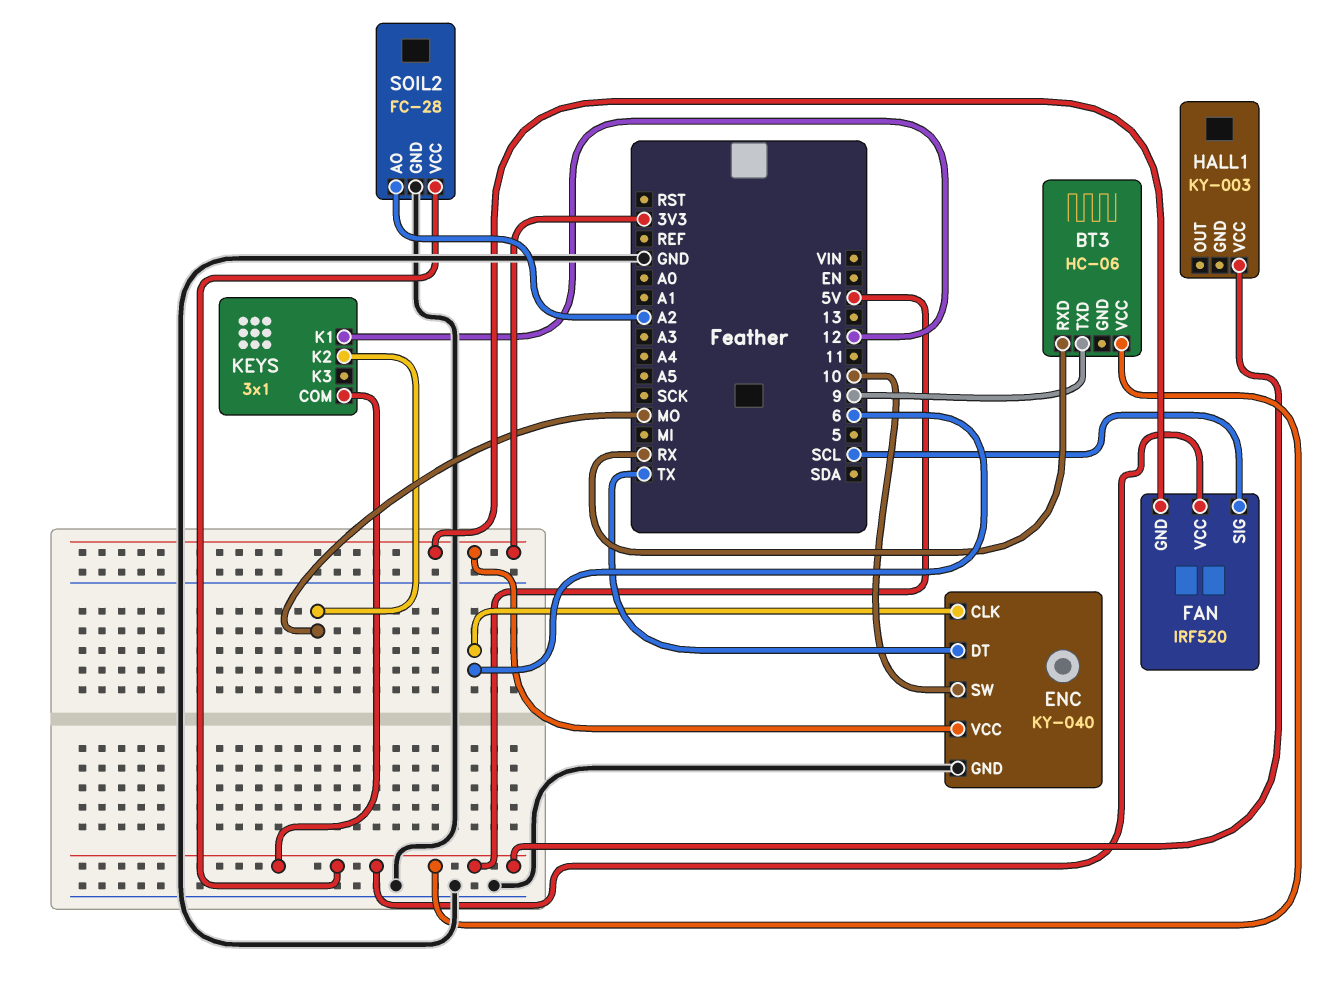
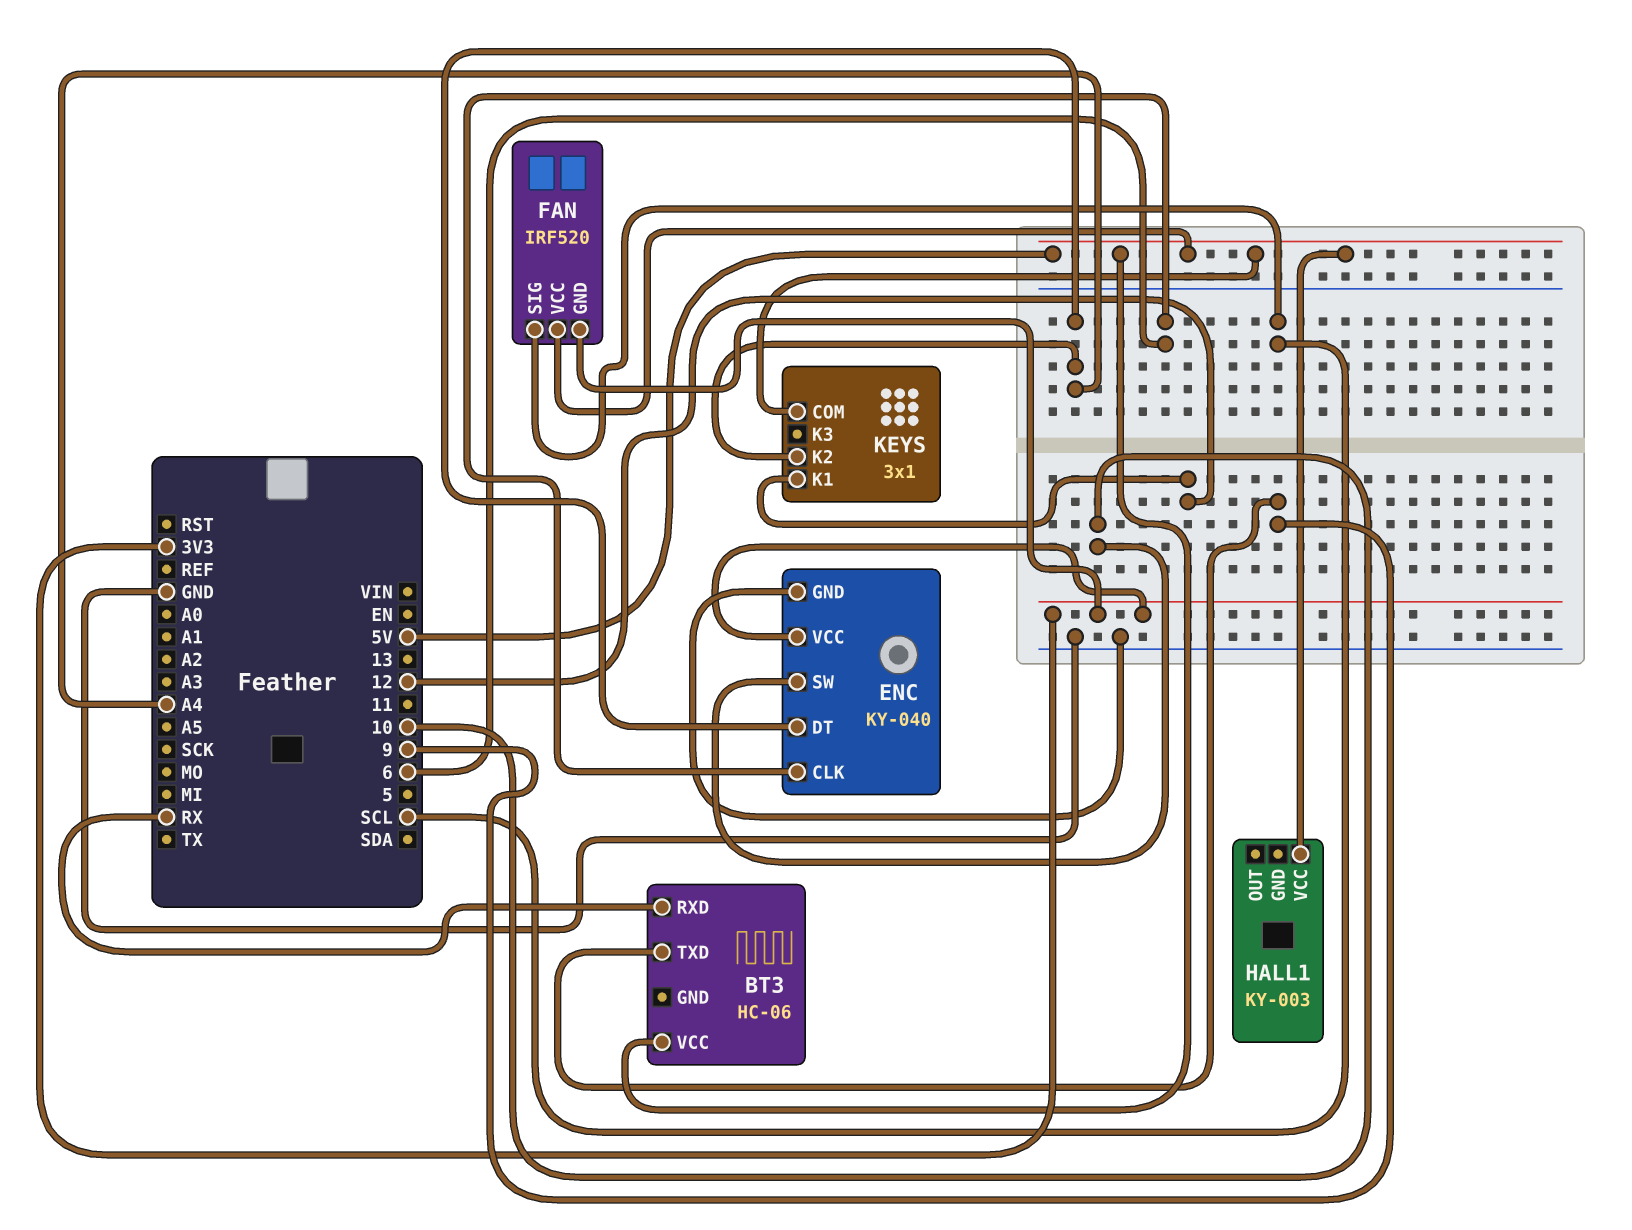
ENC pin DT: TX -> A4
KEYS pin K2: MO -> A4
SOIL2: FC-28 -> none
SOIL2 pin AO: A2 -> none
SOIL2 pin GND: GND -> none
SOIL2 pin VCC: 5V -> none

